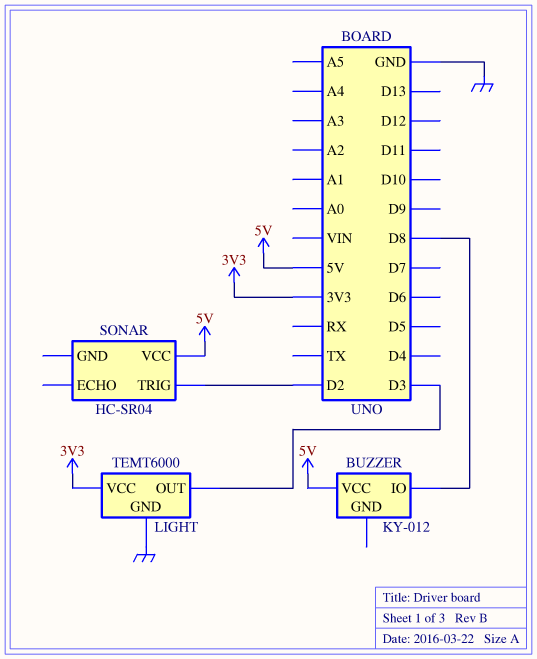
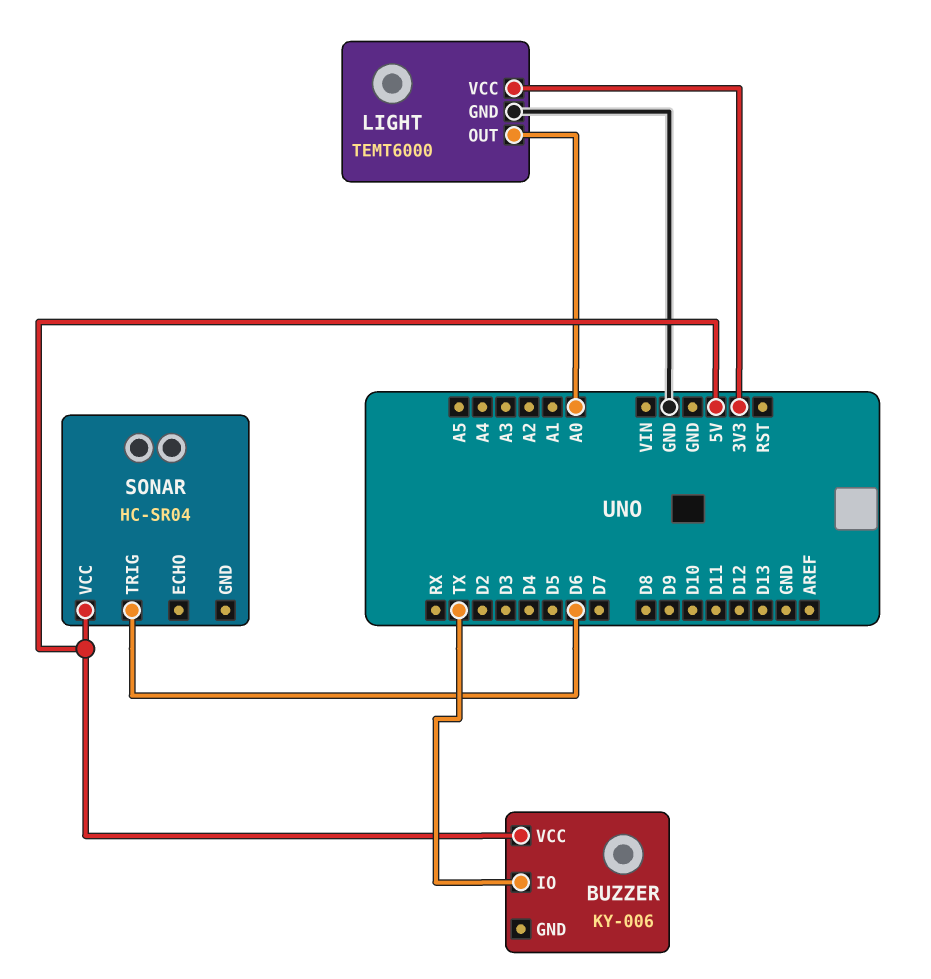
BUZZER: KY-012 -> KY-006
BUZZER pin IO: D8 -> TX
LIGHT pin OUT: D3 -> A0
SONAR pin TRIG: D2 -> D6

